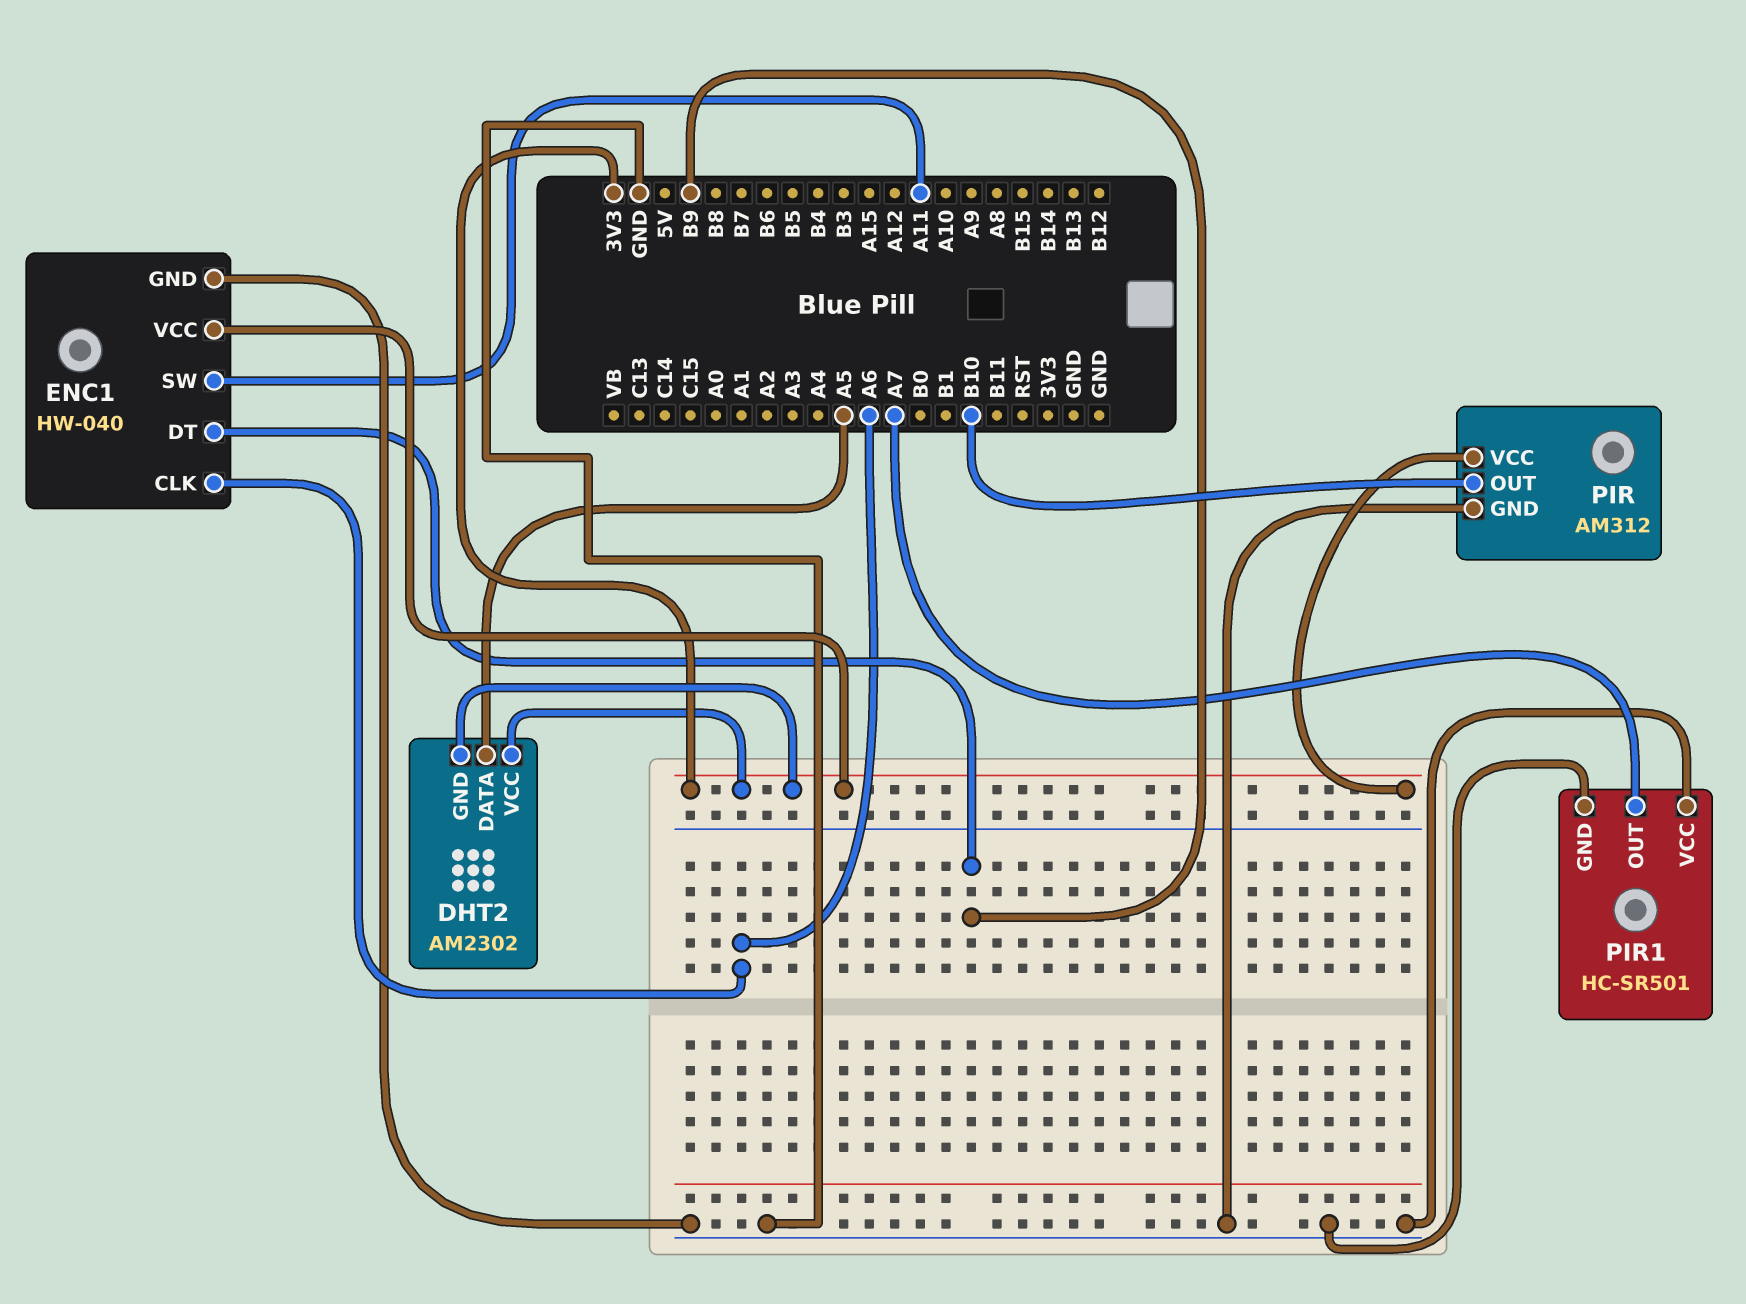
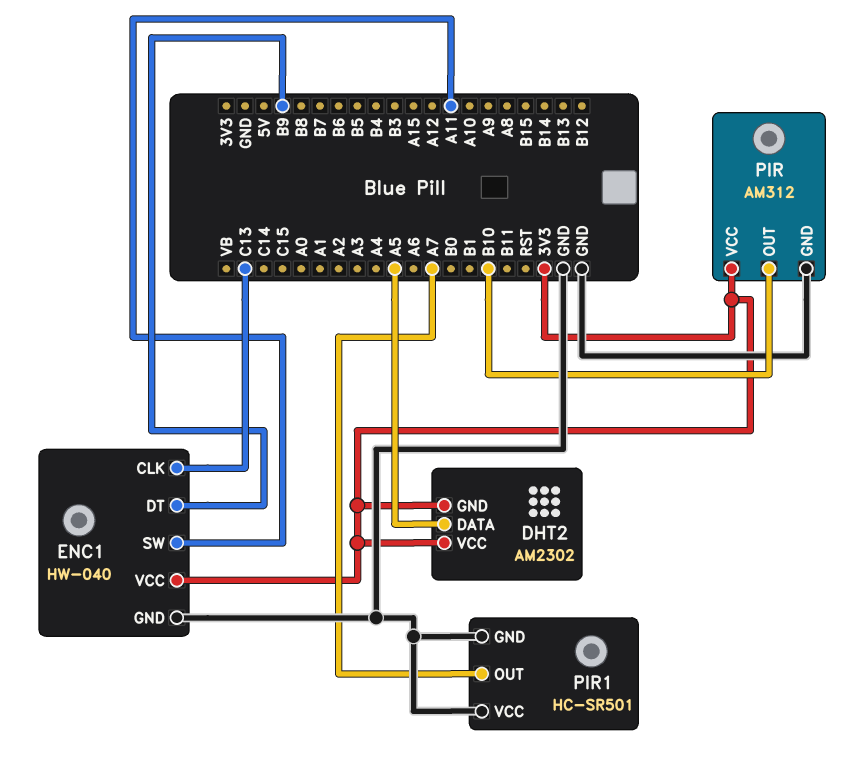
ENC1 pin CLK: A6 -> C13

